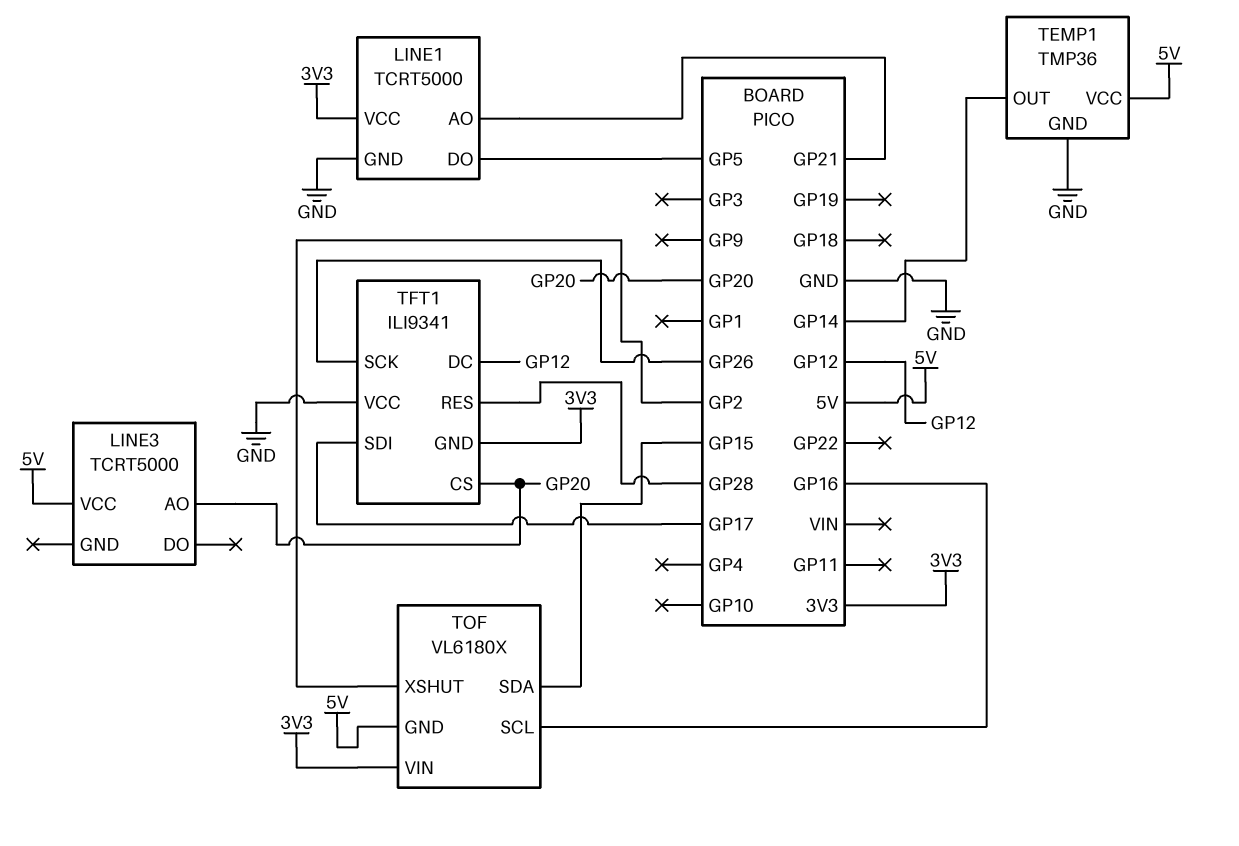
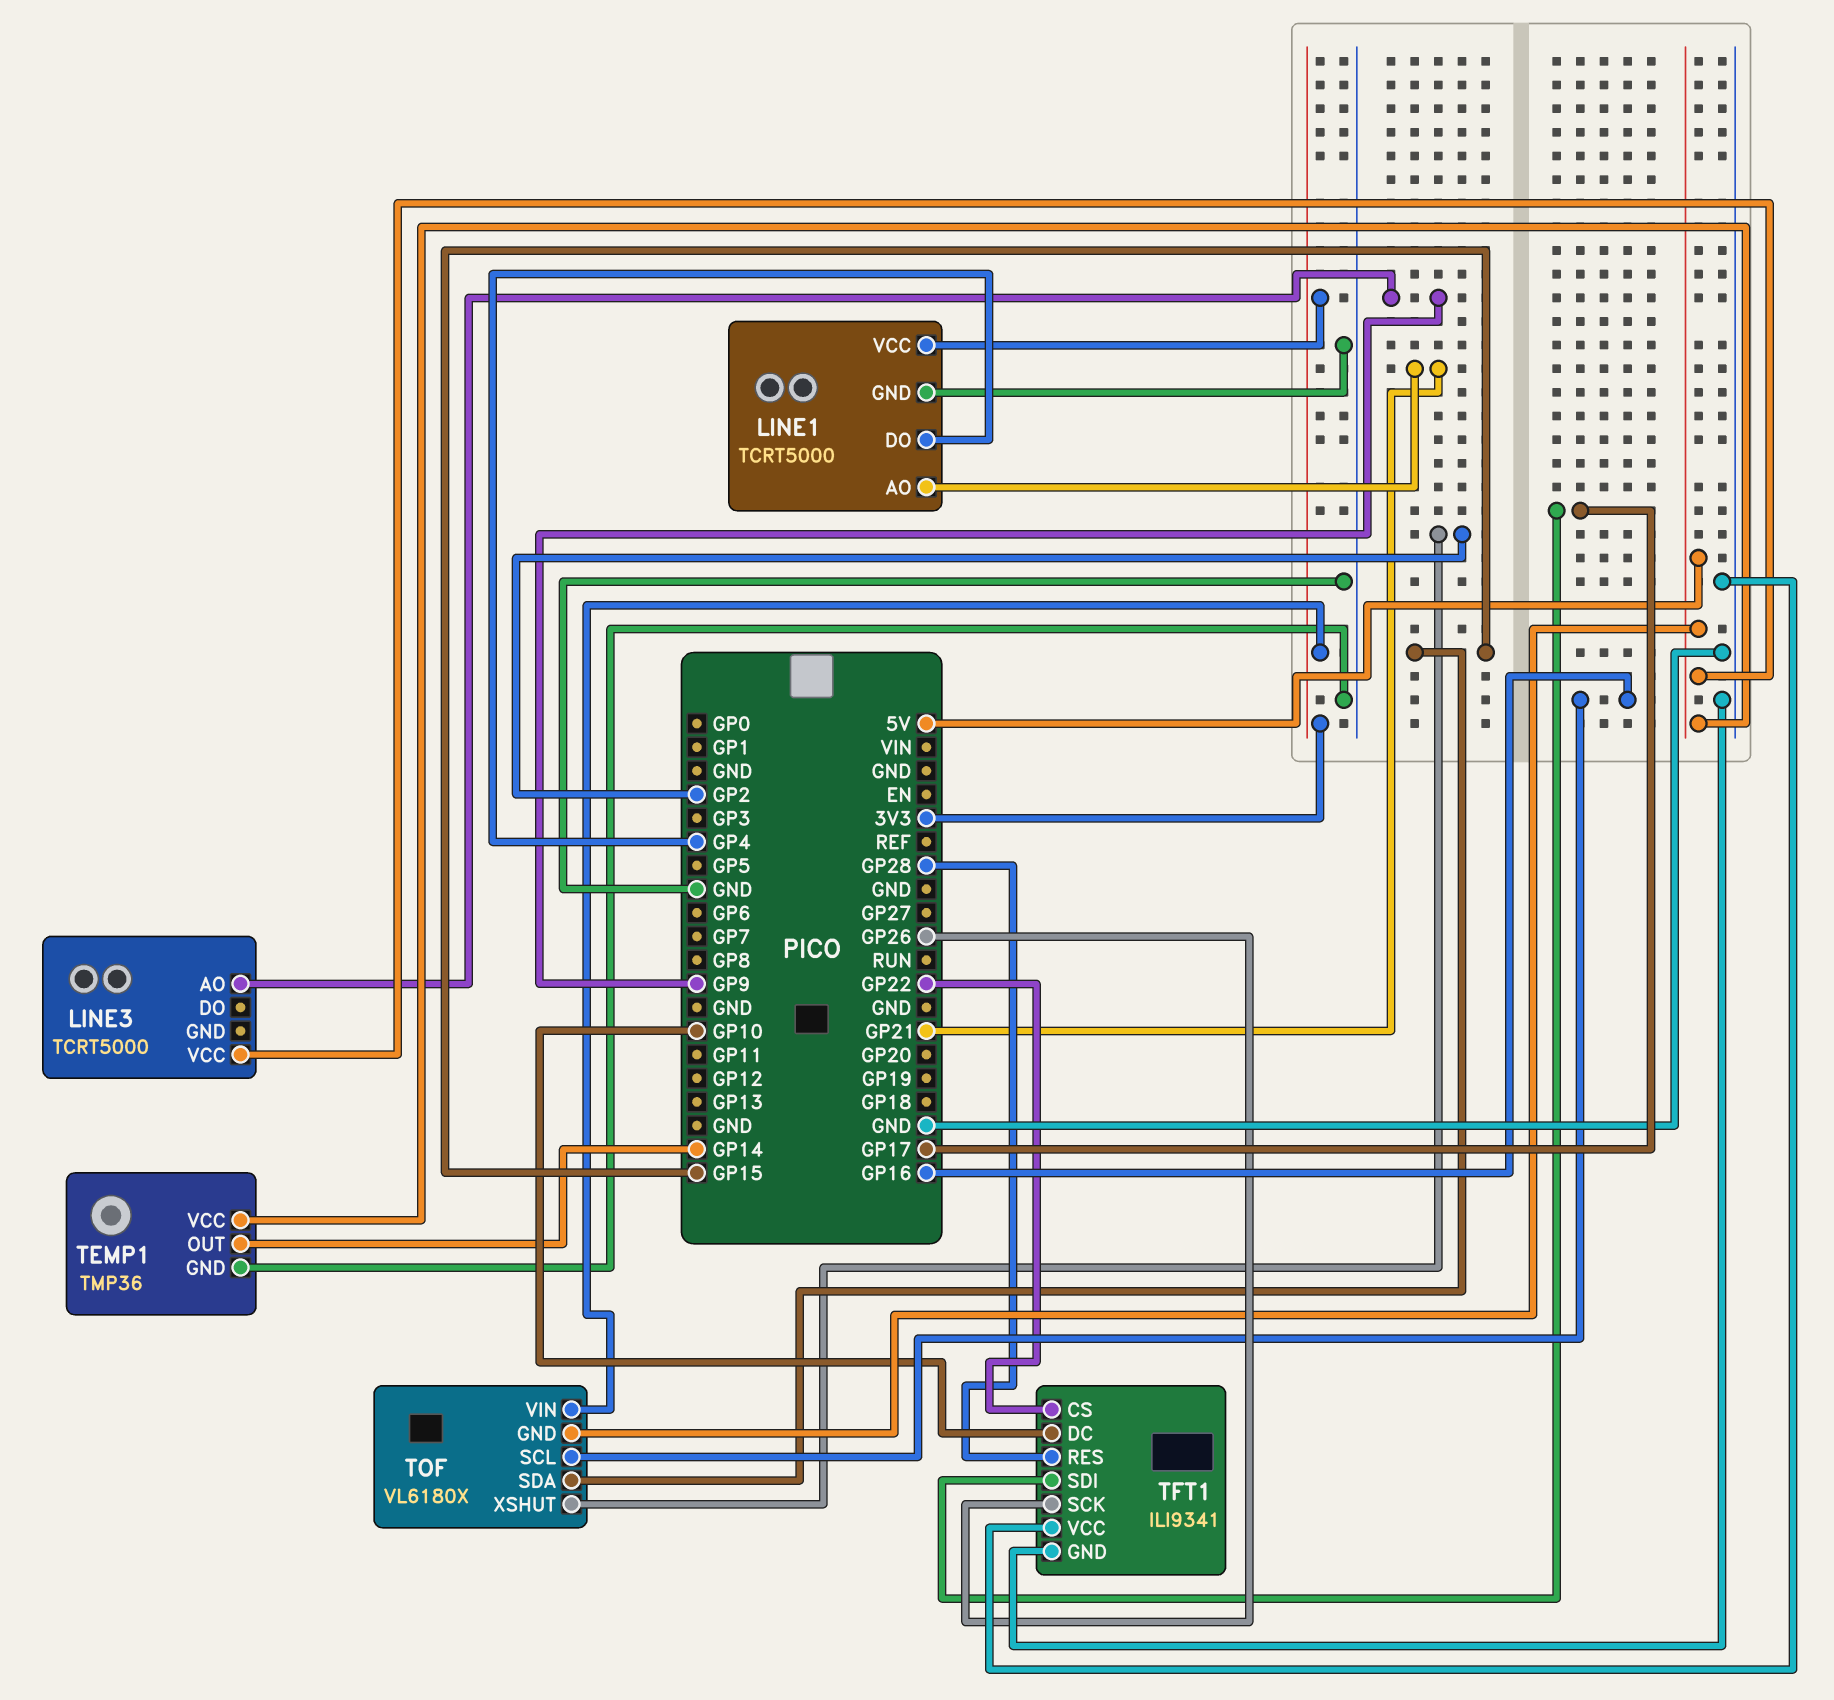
LINE1 pin DO: GP5 -> GP4
LINE3 pin AO: GP20 -> GP9
TFT1 pin CS: GP20 -> GP22
TFT1 pin DC: GP12 -> GP10
TFT1 pin GND: 3V3 -> GND

